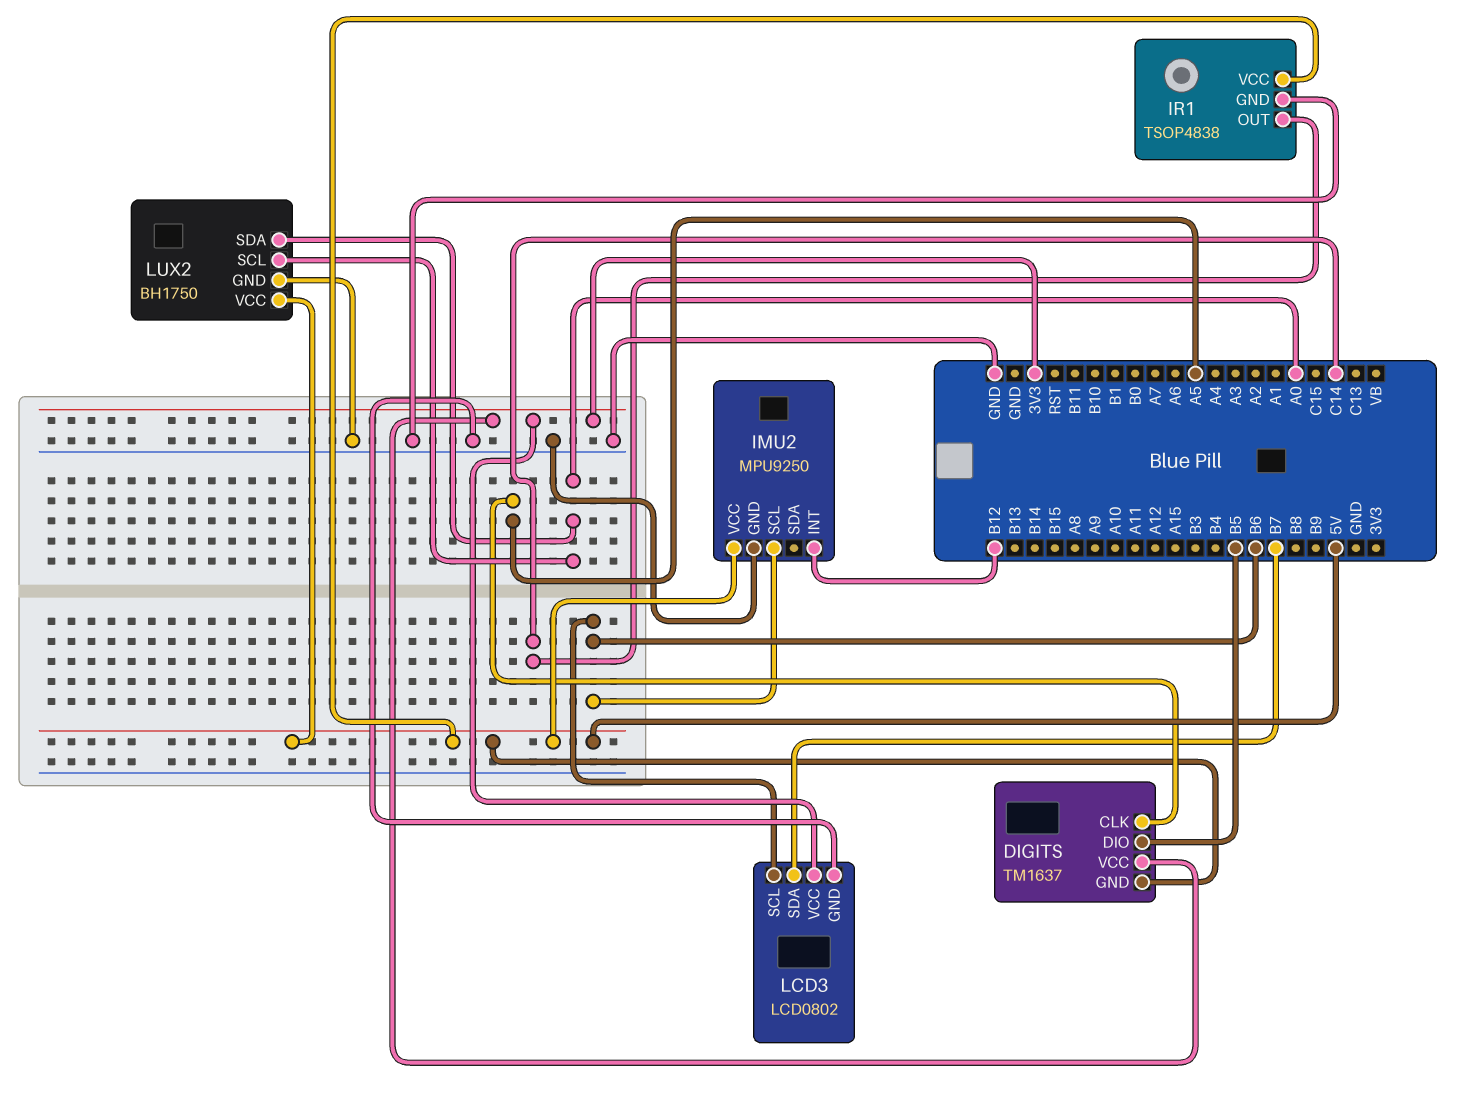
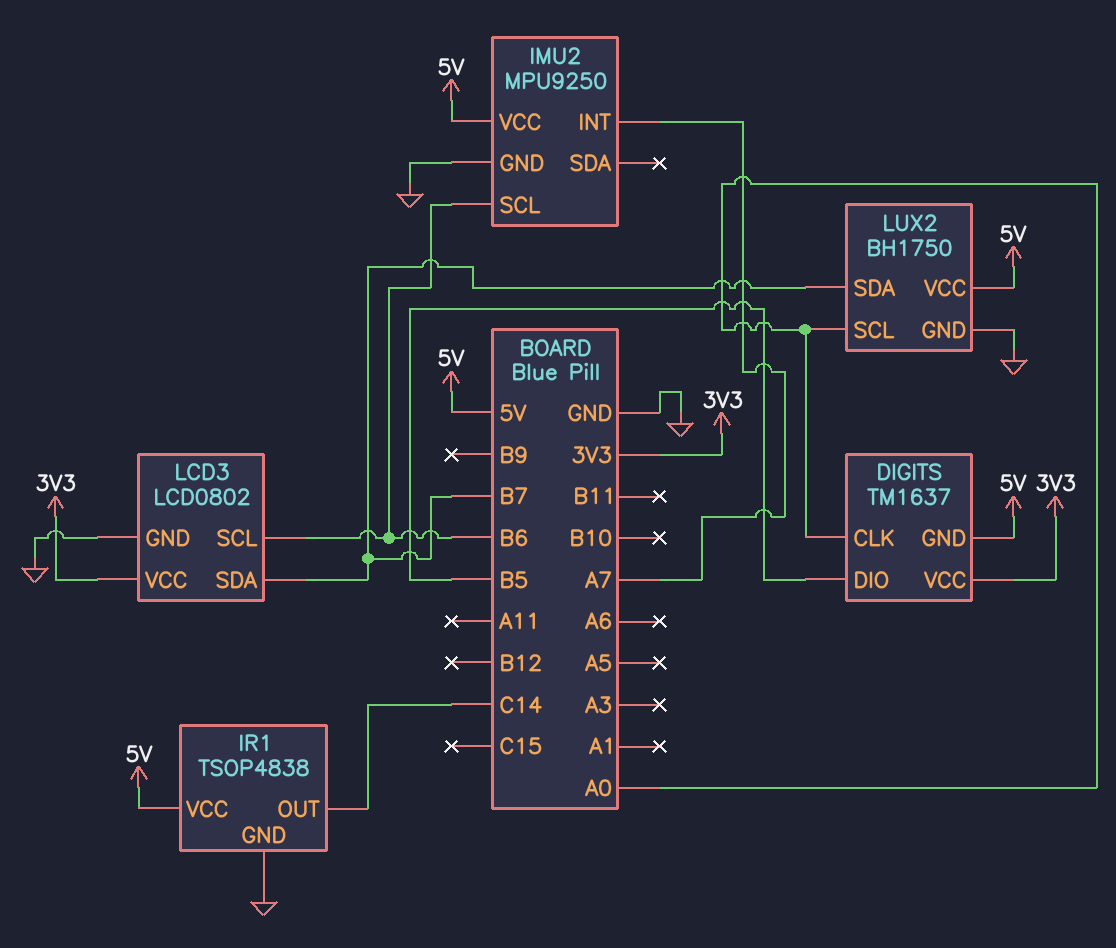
DIGITS pin CLK: A5 -> A0
IMU2 pin INT: B12 -> A7
LUX2 pin SDA: A0 -> B7

